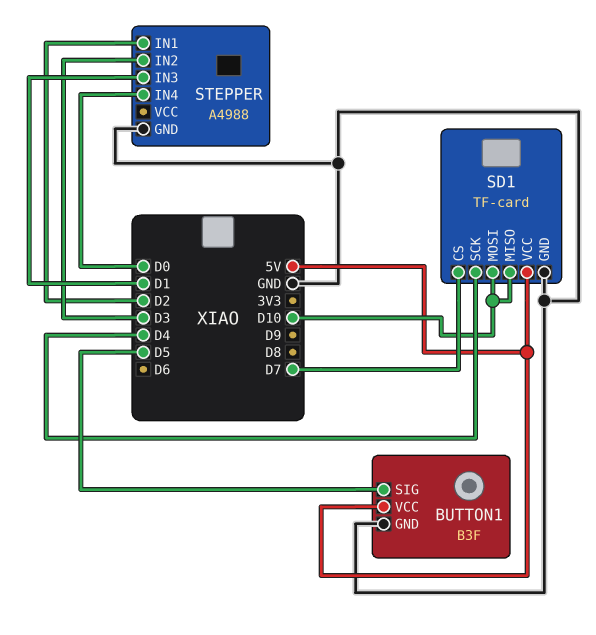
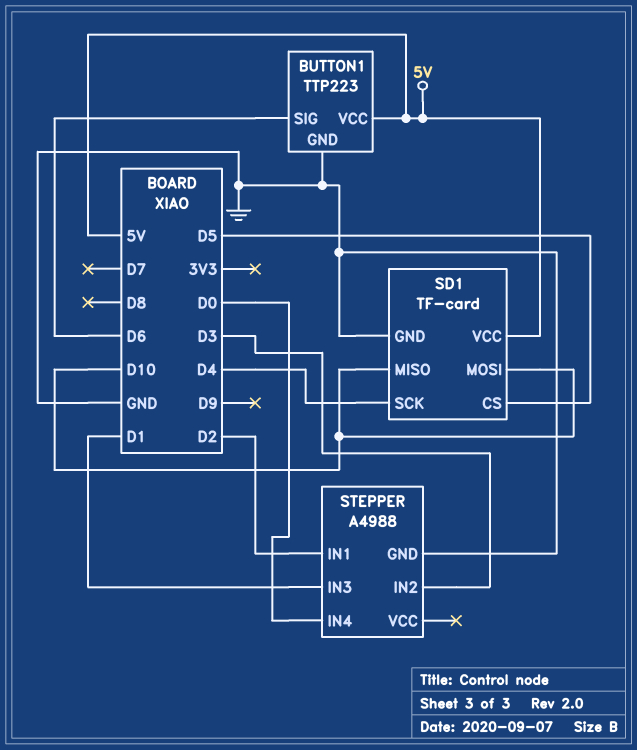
BUTTON1: B3F -> TTP223
BUTTON1 pin SIG: D5 -> D6
SD1 pin CS: D7 -> D5

